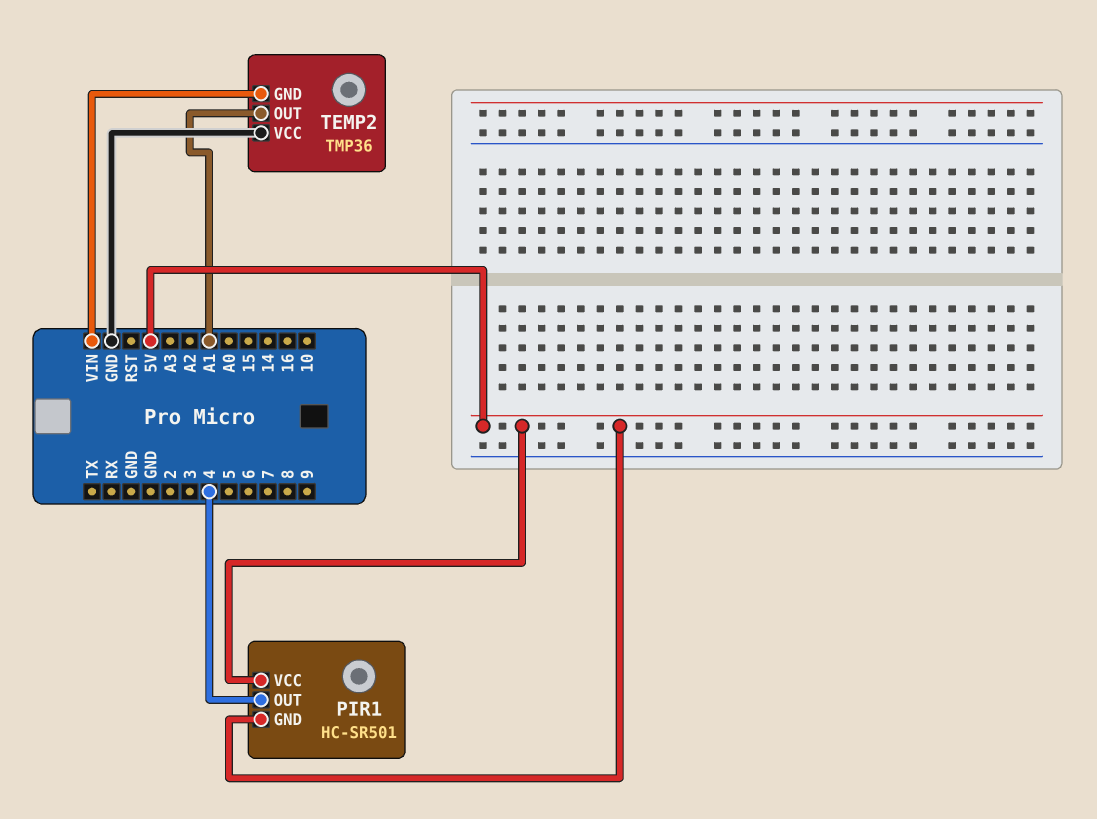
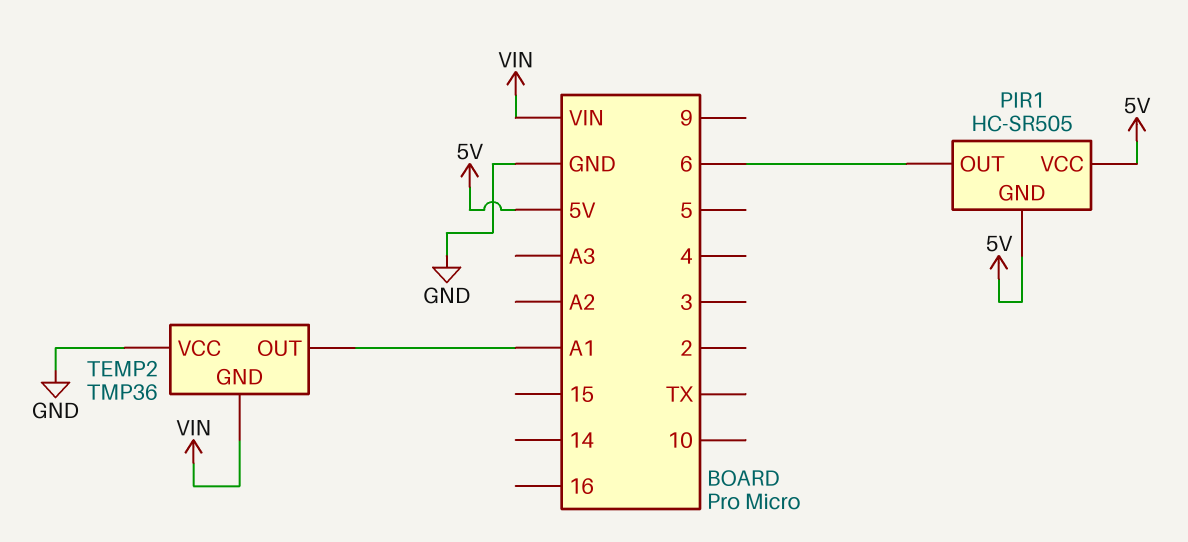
PIR1: HC-SR501 -> HC-SR505
PIR1 pin OUT: 4 -> 6

